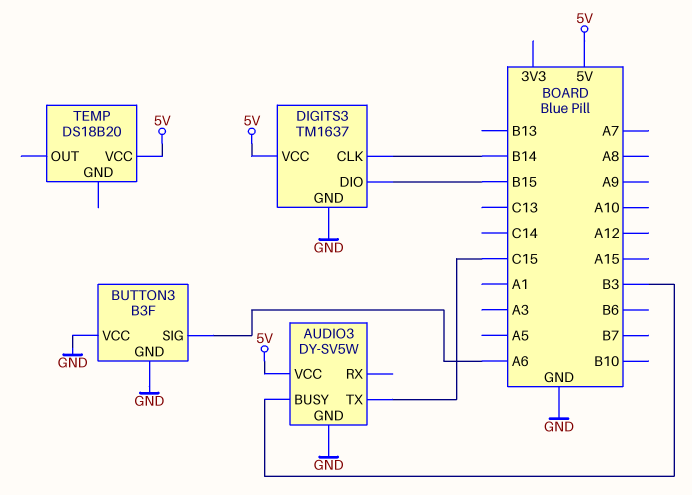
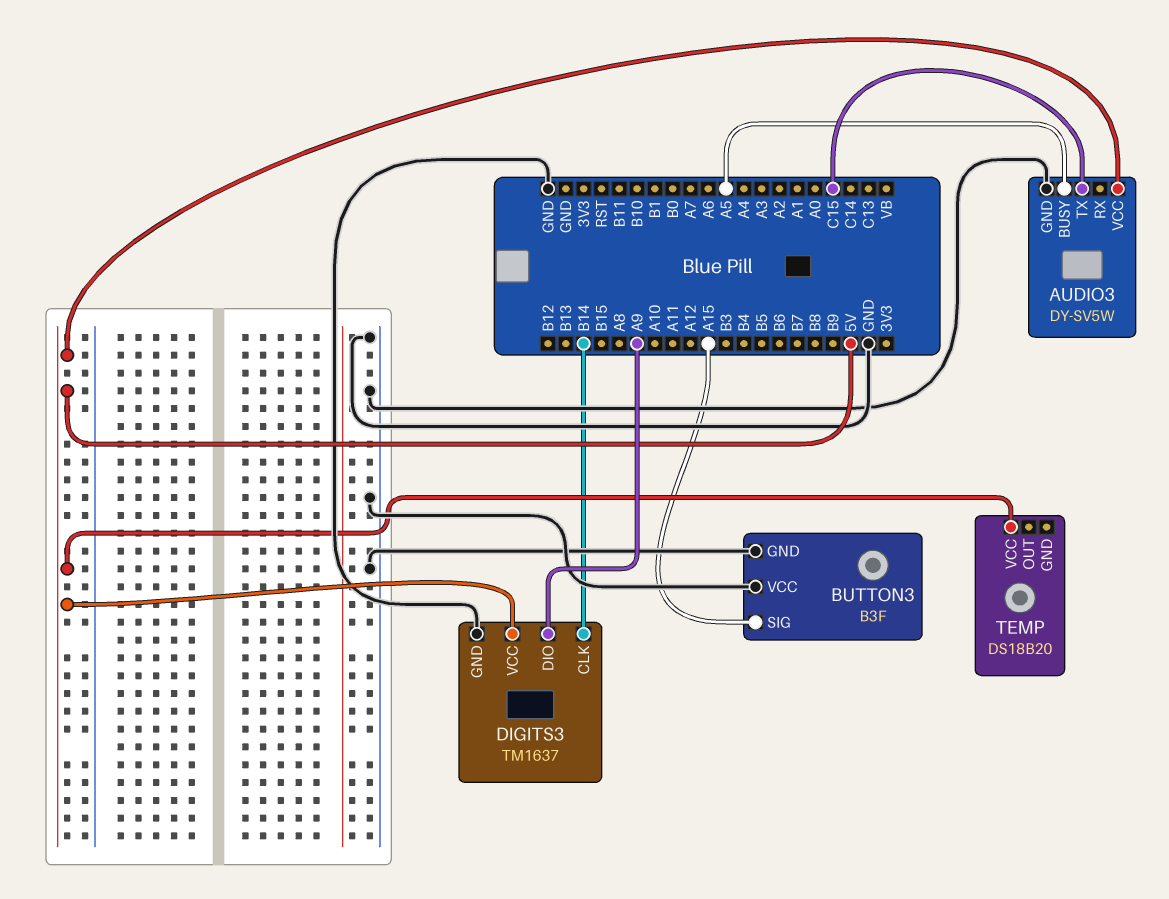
AUDIO3 pin BUSY: B3 -> A5
BUTTON3 pin SIG: A6 -> A15
DIGITS3 pin DIO: B15 -> A9

